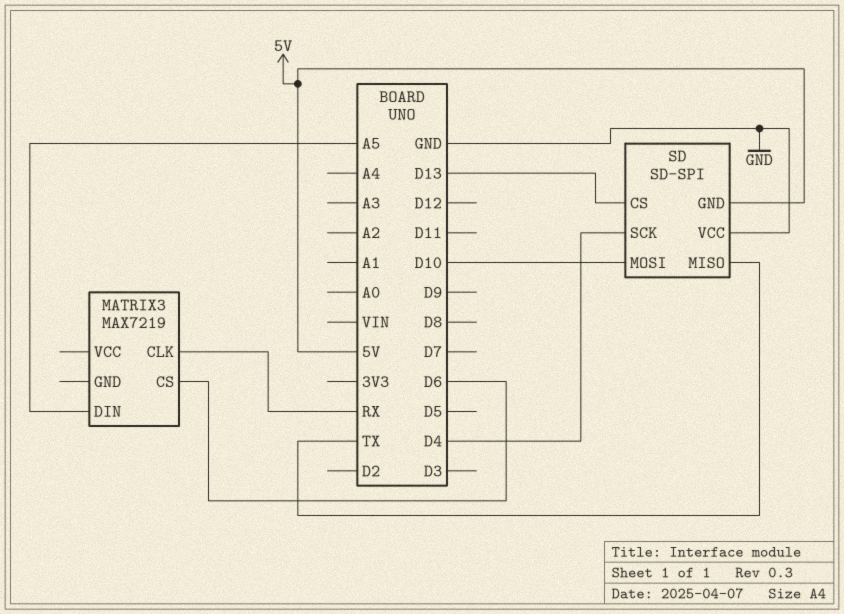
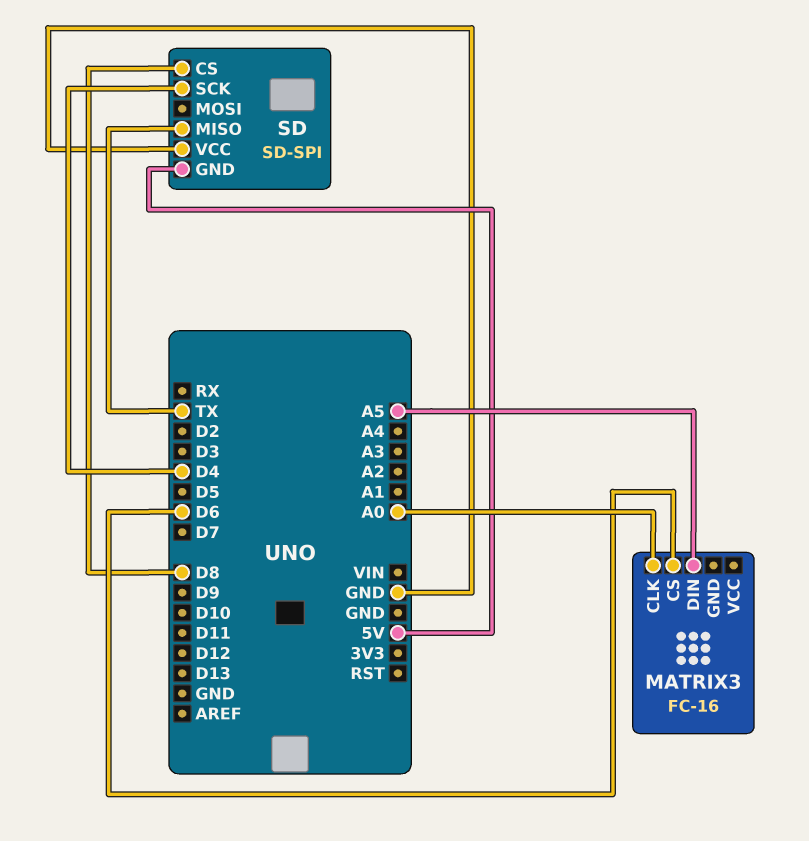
MATRIX3: MAX7219 -> FC-16
MATRIX3 pin CLK: RX -> A0
SD pin CS: D13 -> D8
SD pin MOSI: D10 -> none

